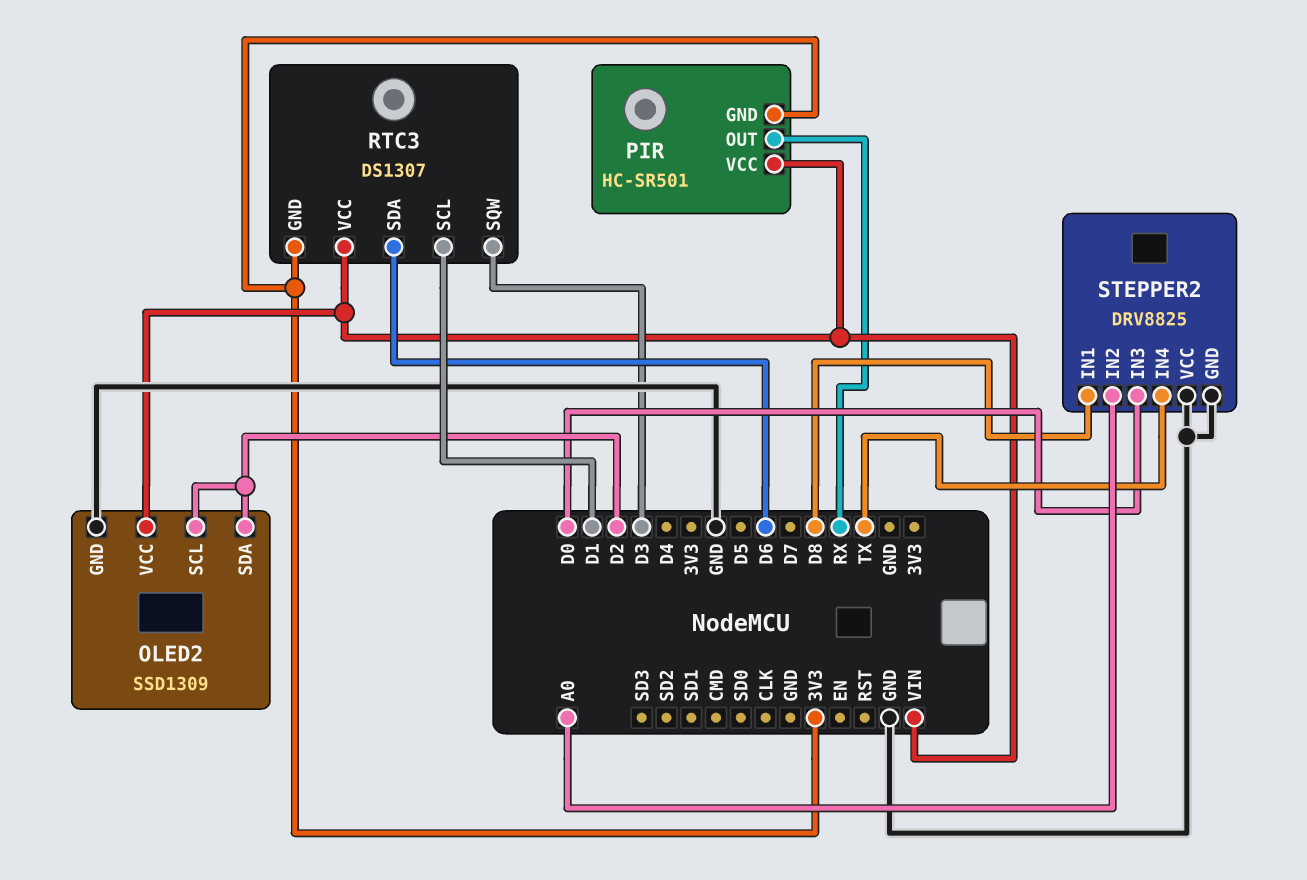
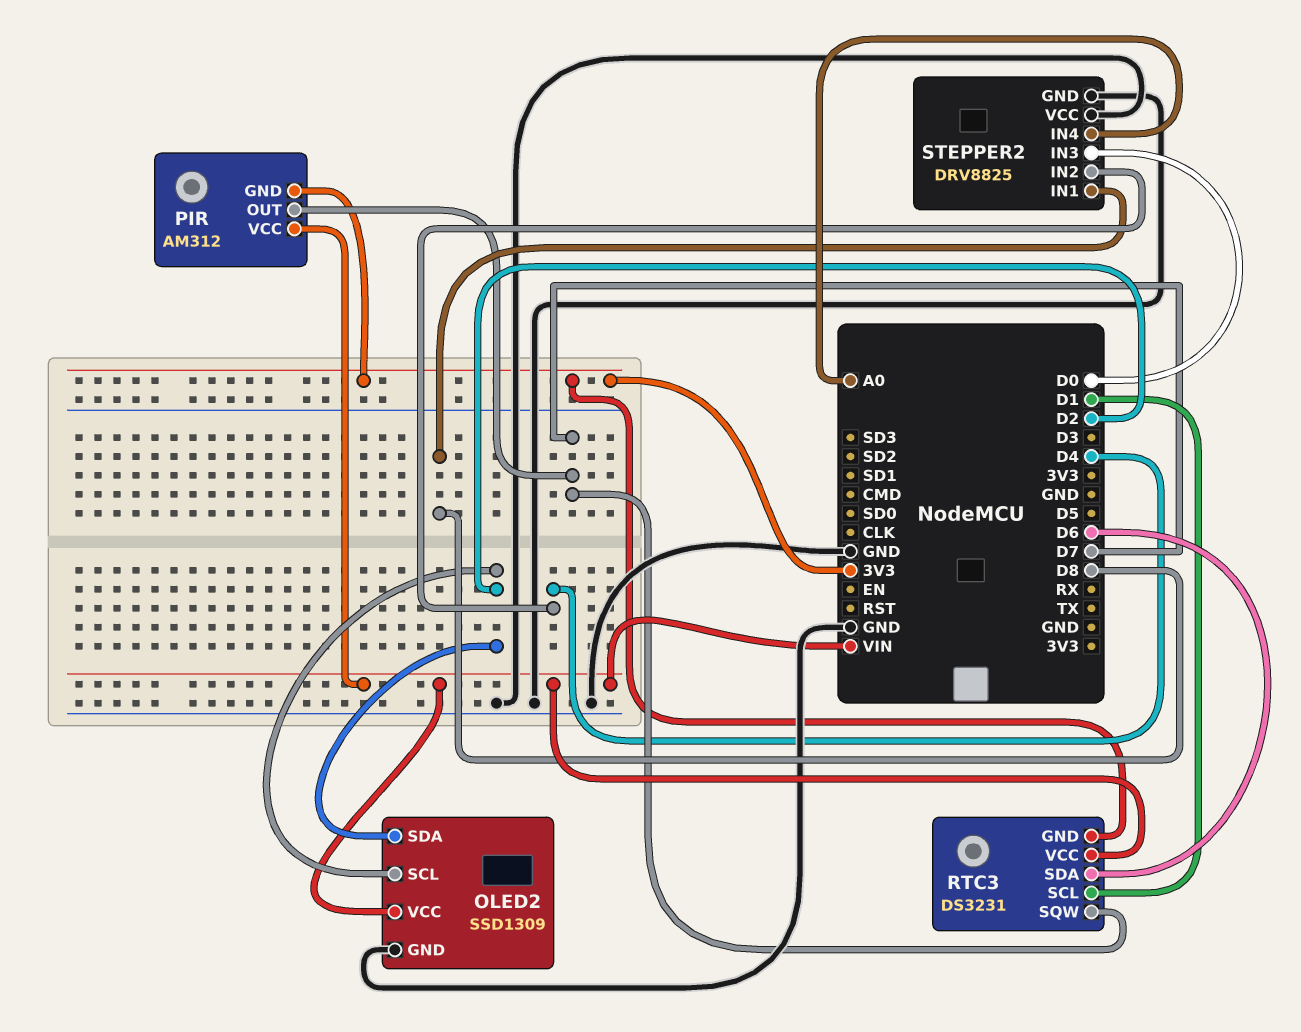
PIR: HC-SR501 -> AM312
PIR pin OUT: RX -> D7
RTC3: DS1307 -> DS3231
RTC3 pin SQW: D3 -> D7
STEPPER2 pin IN2: A0 -> D4
STEPPER2 pin IN4: TX -> A0

